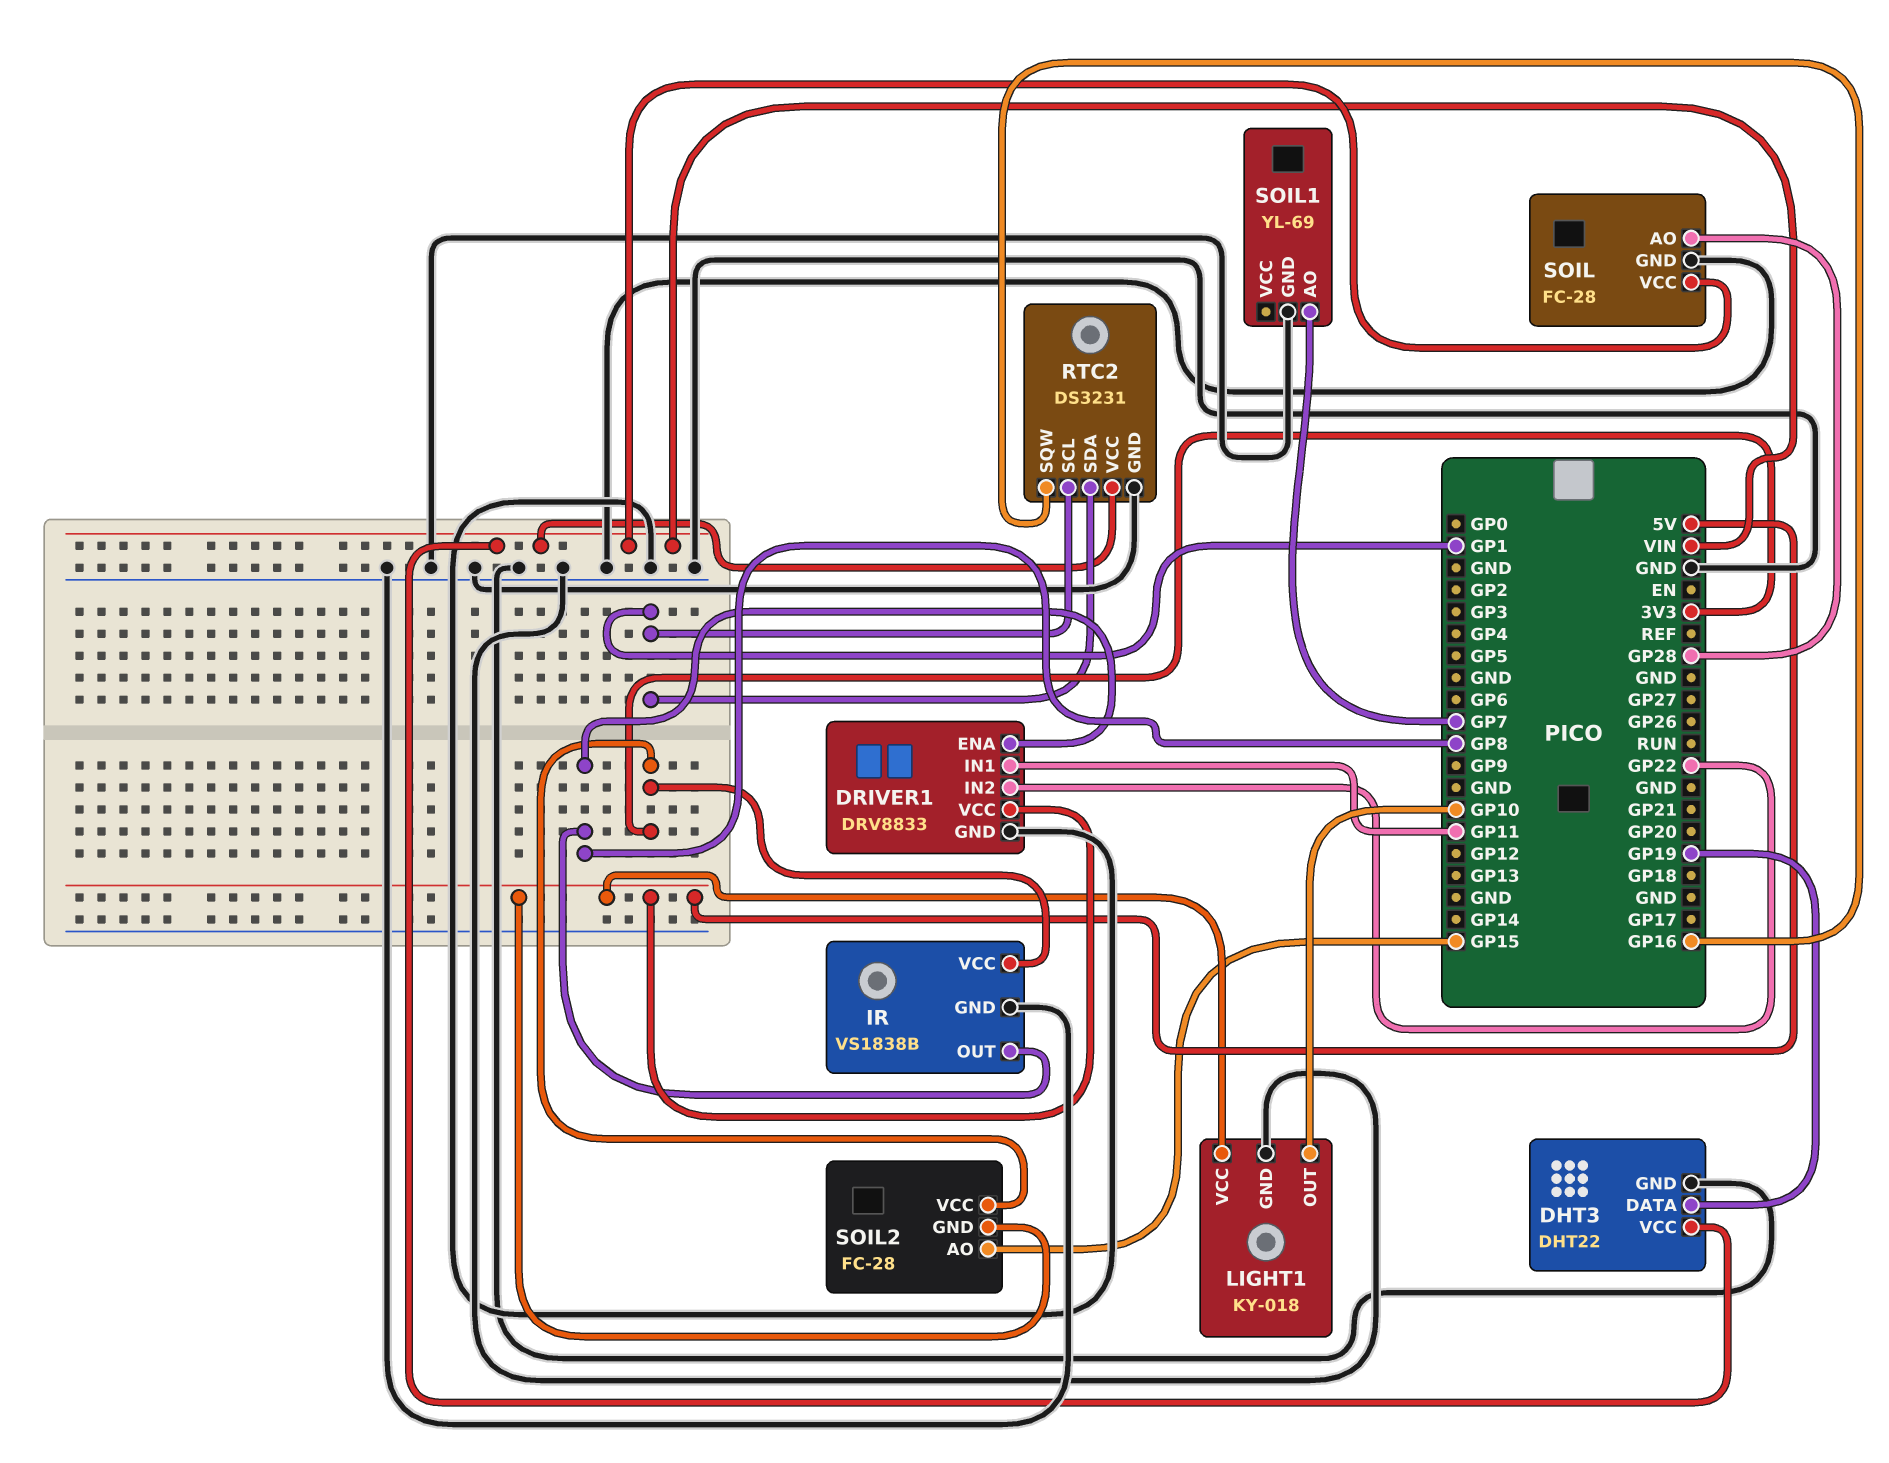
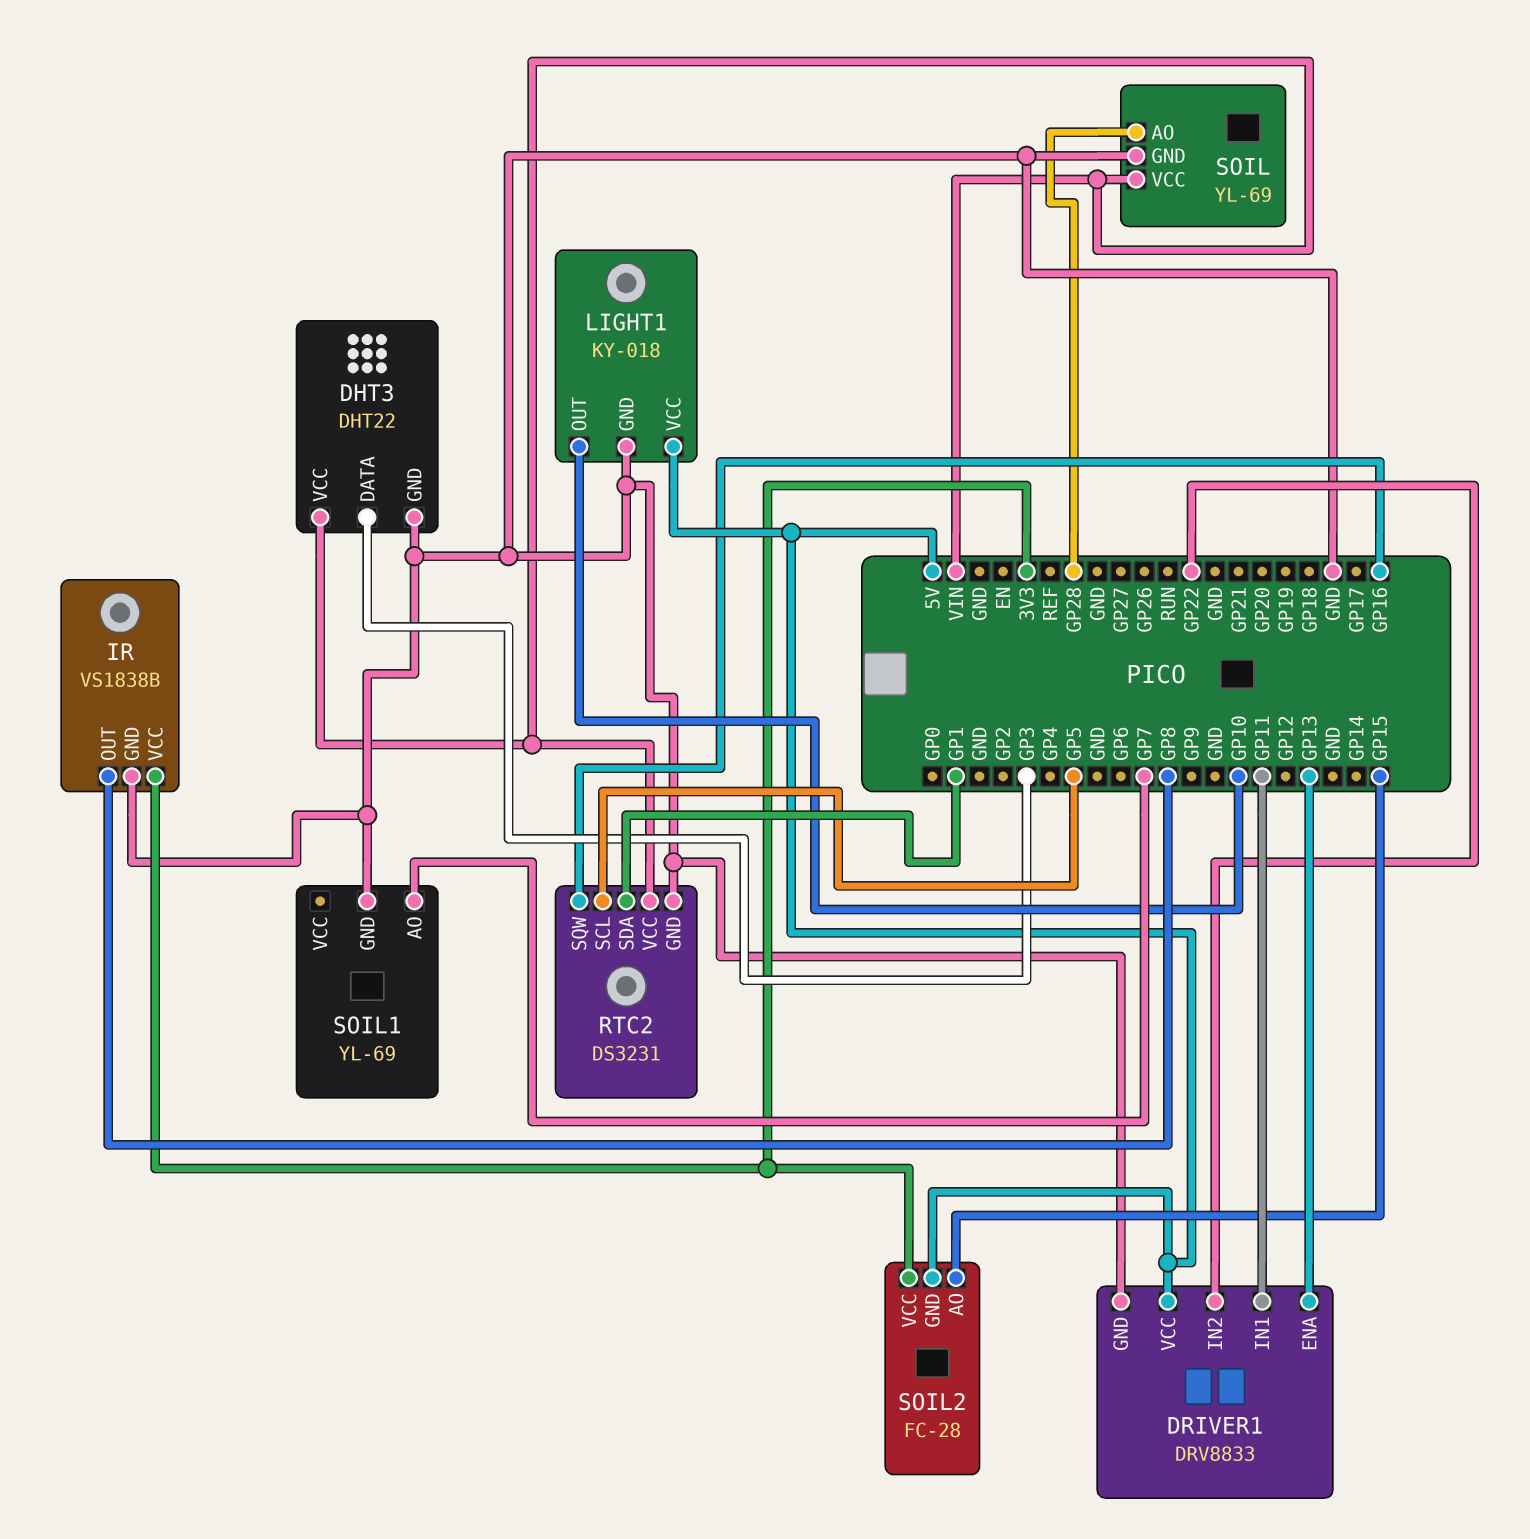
DHT3 pin DATA: GP19 -> GP3
DRIVER1 pin ENA: GP8 -> GP13
RTC2 pin SCL: GP1 -> GP5
SOIL: FC-28 -> YL-69

